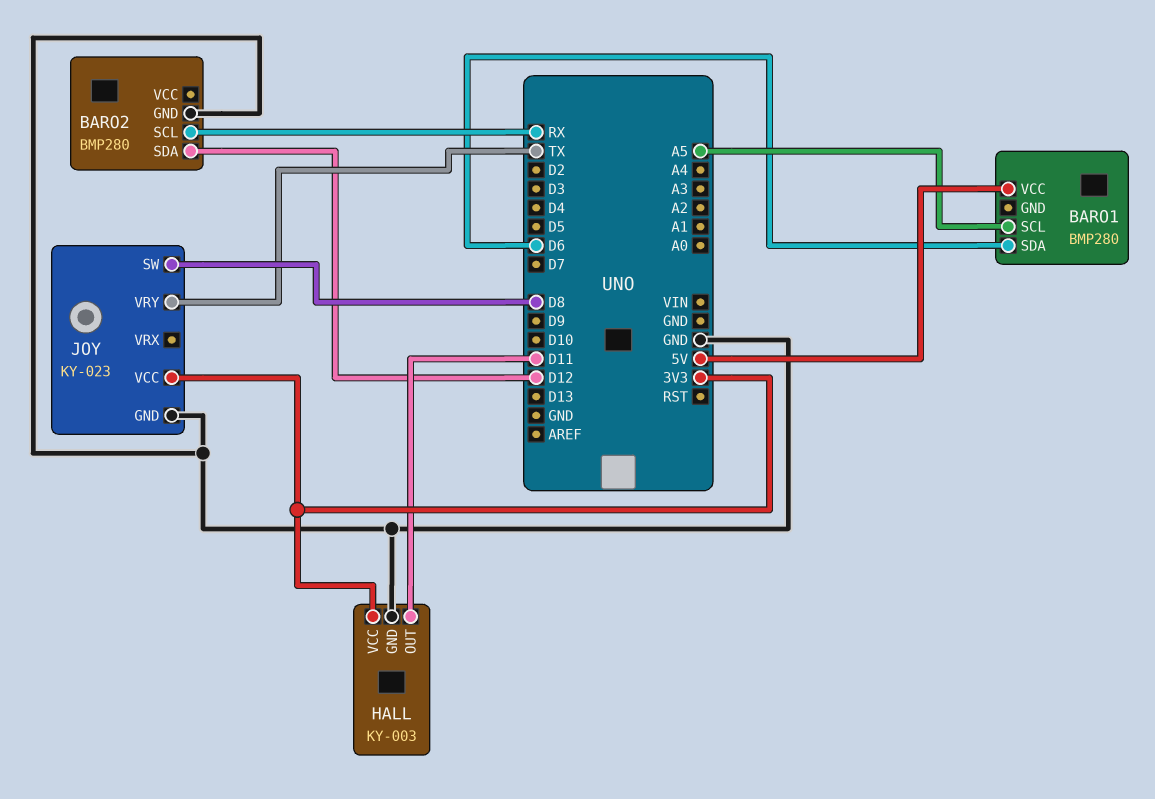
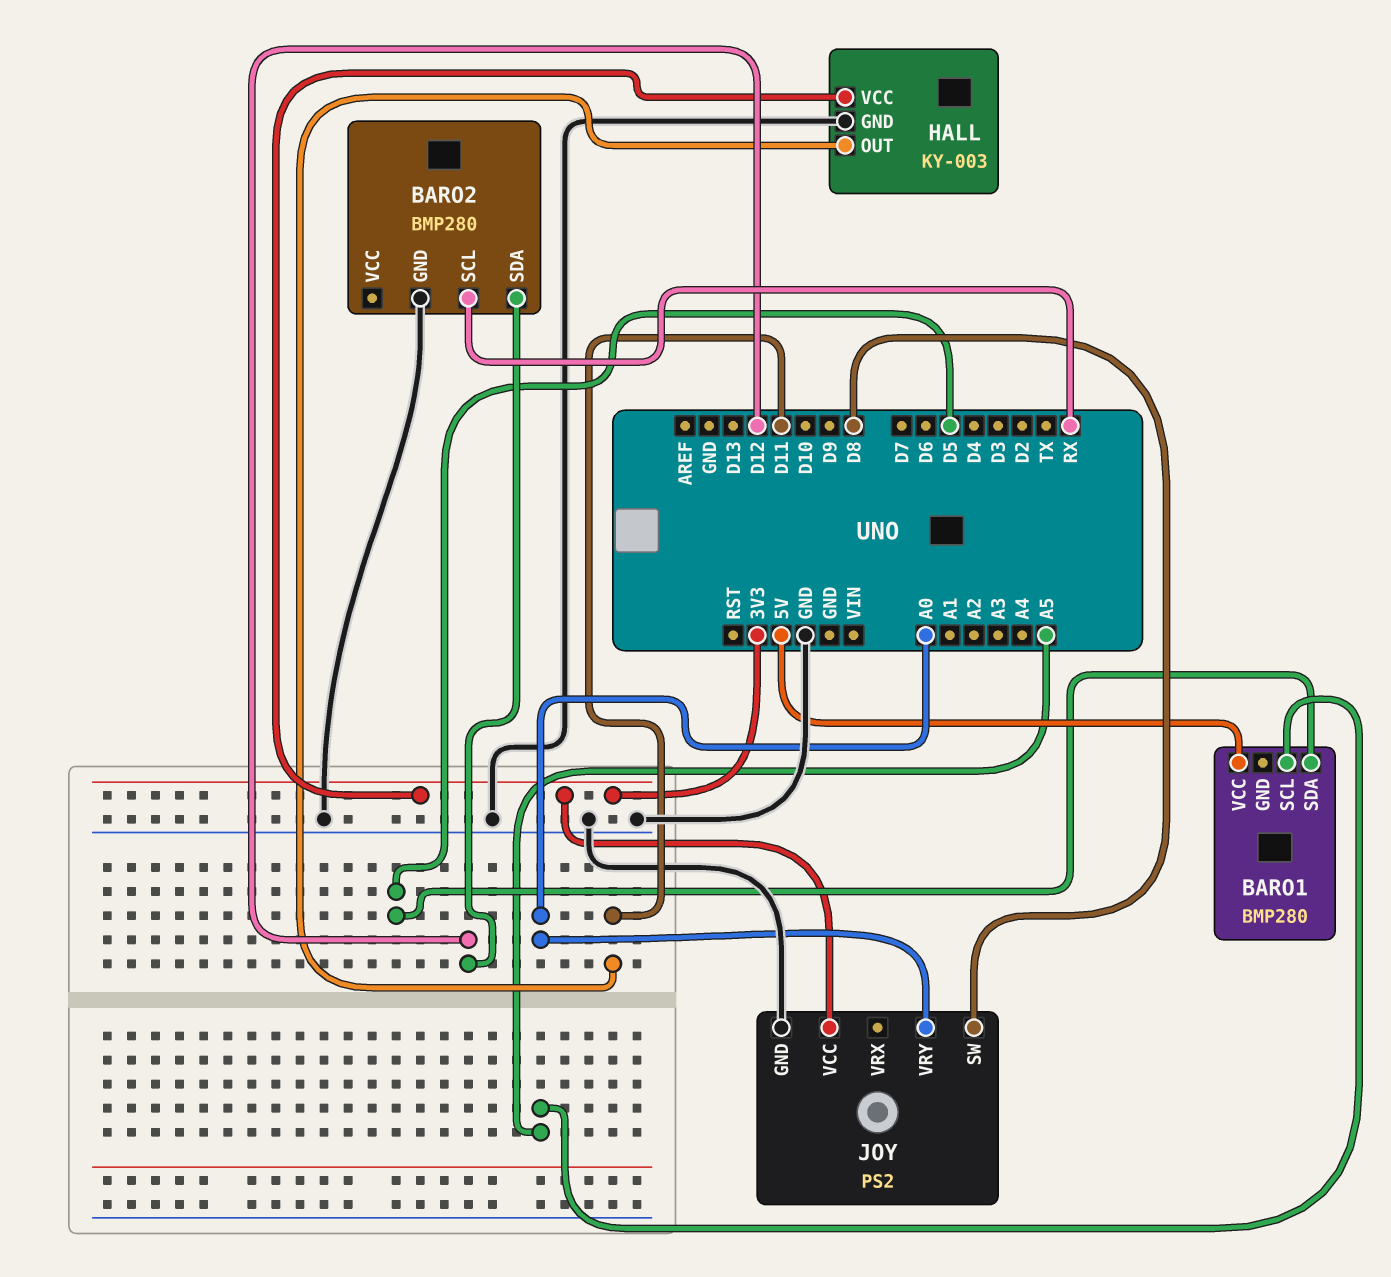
BARO1 pin SDA: D6 -> D5
JOY: KY-023 -> PS2
JOY pin VRY: TX -> A0

